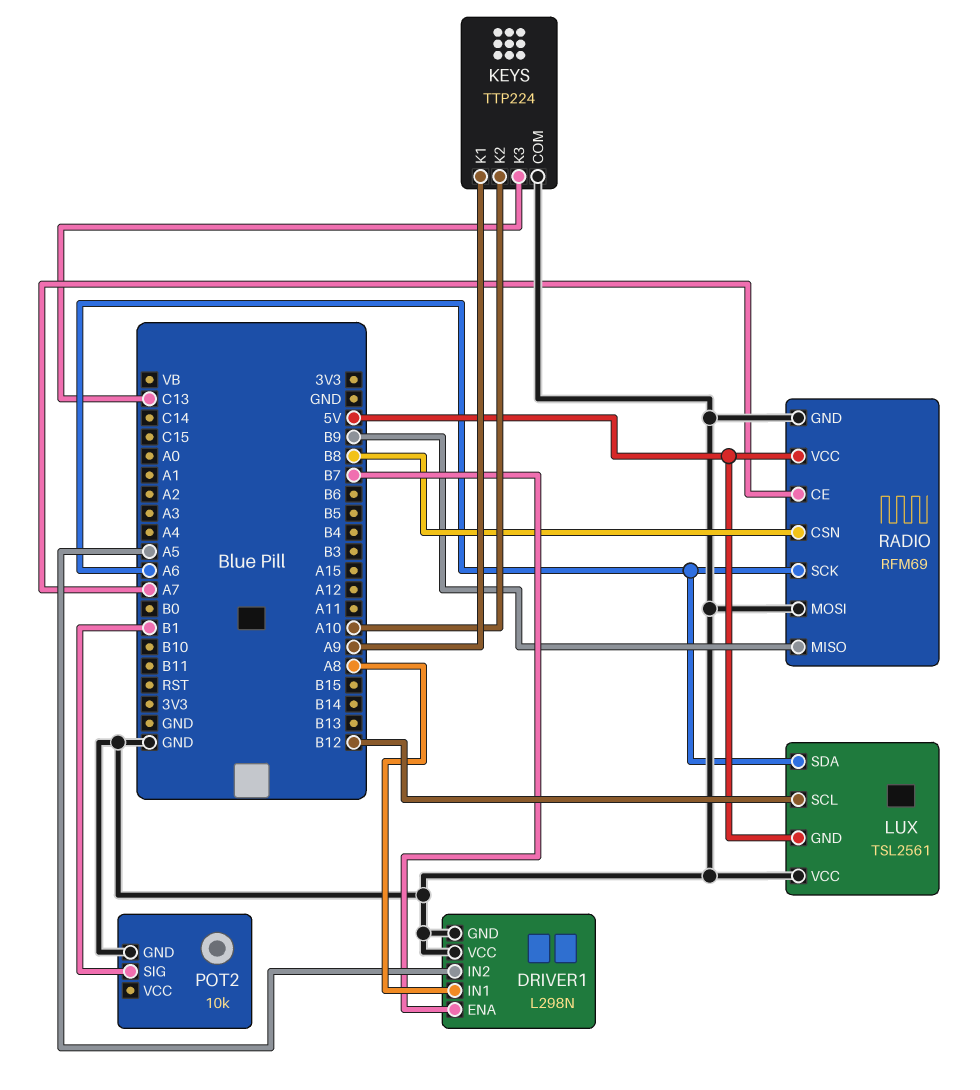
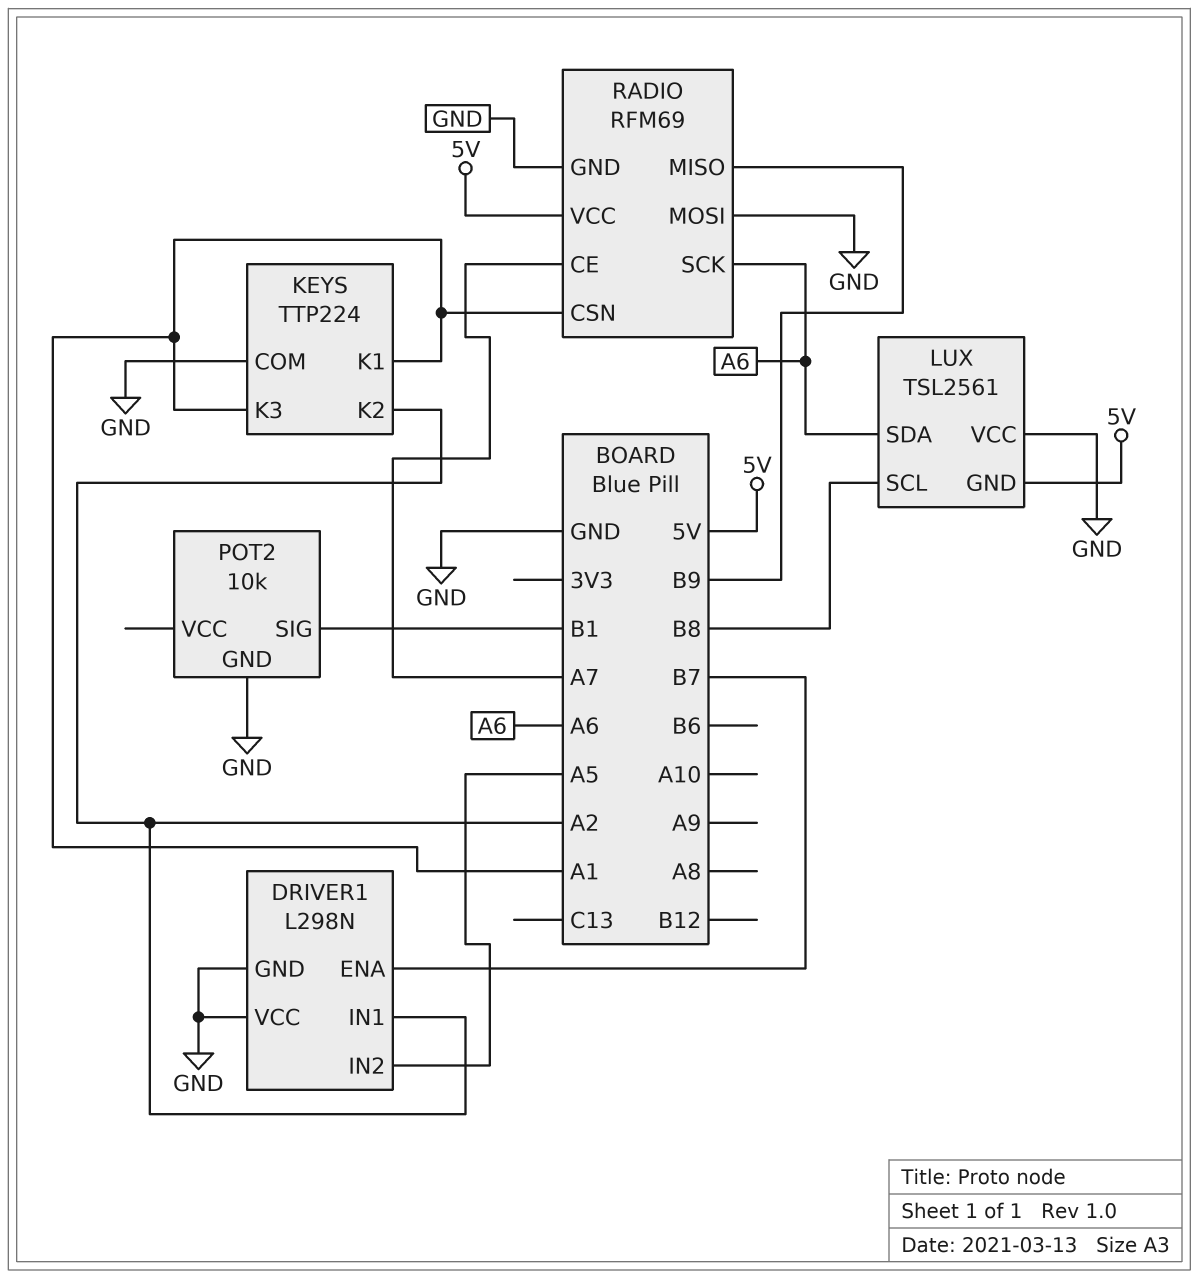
DRIVER1 pin IN1: A8 -> A2
KEYS pin K1: A9 -> A1
KEYS pin K2: A10 -> A2
KEYS pin K3: C13 -> A1
LUX pin SCL: B12 -> B8
RADIO pin CSN: B8 -> A1

